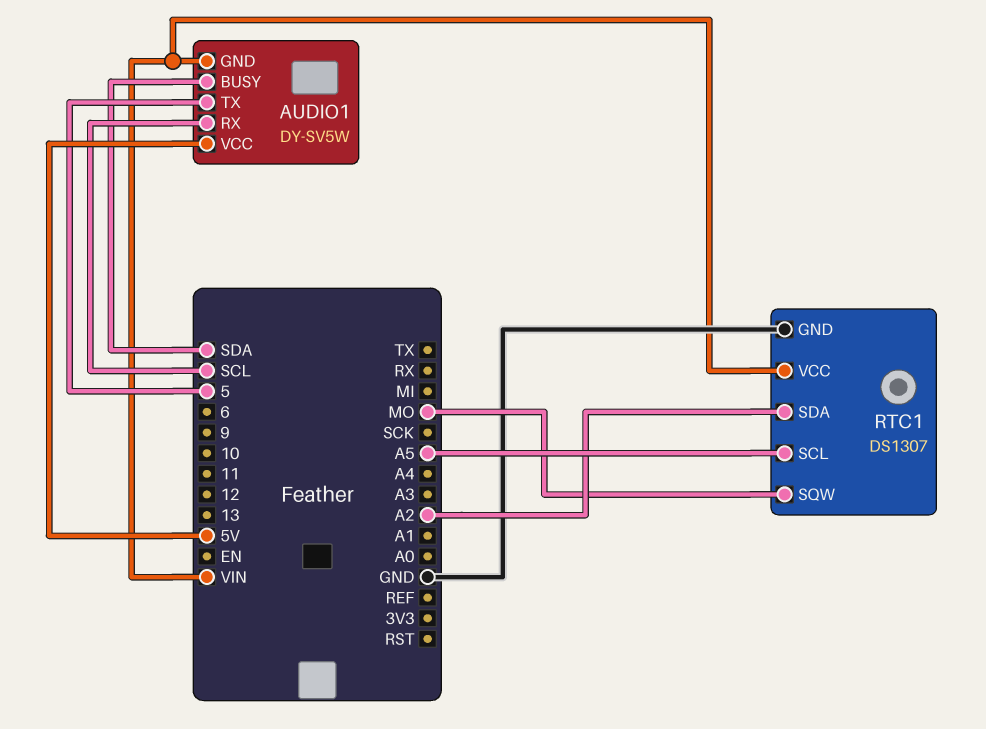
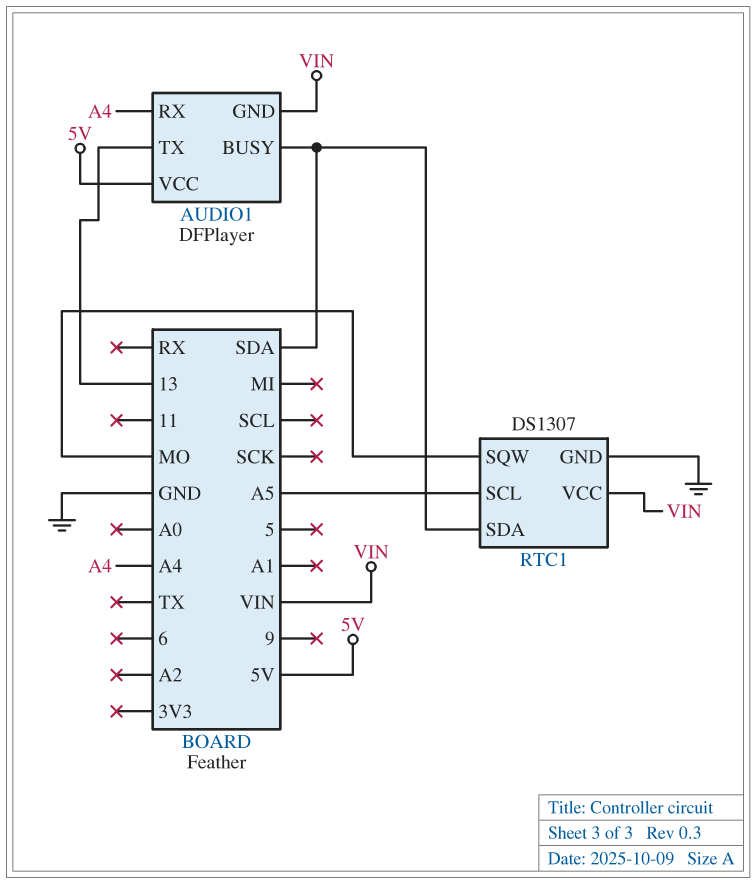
AUDIO1: DY-SV5W -> DFPlayer
AUDIO1 pin RX: SCL -> A4
AUDIO1 pin TX: 5 -> 13
RTC1 pin SDA: A2 -> SDA

